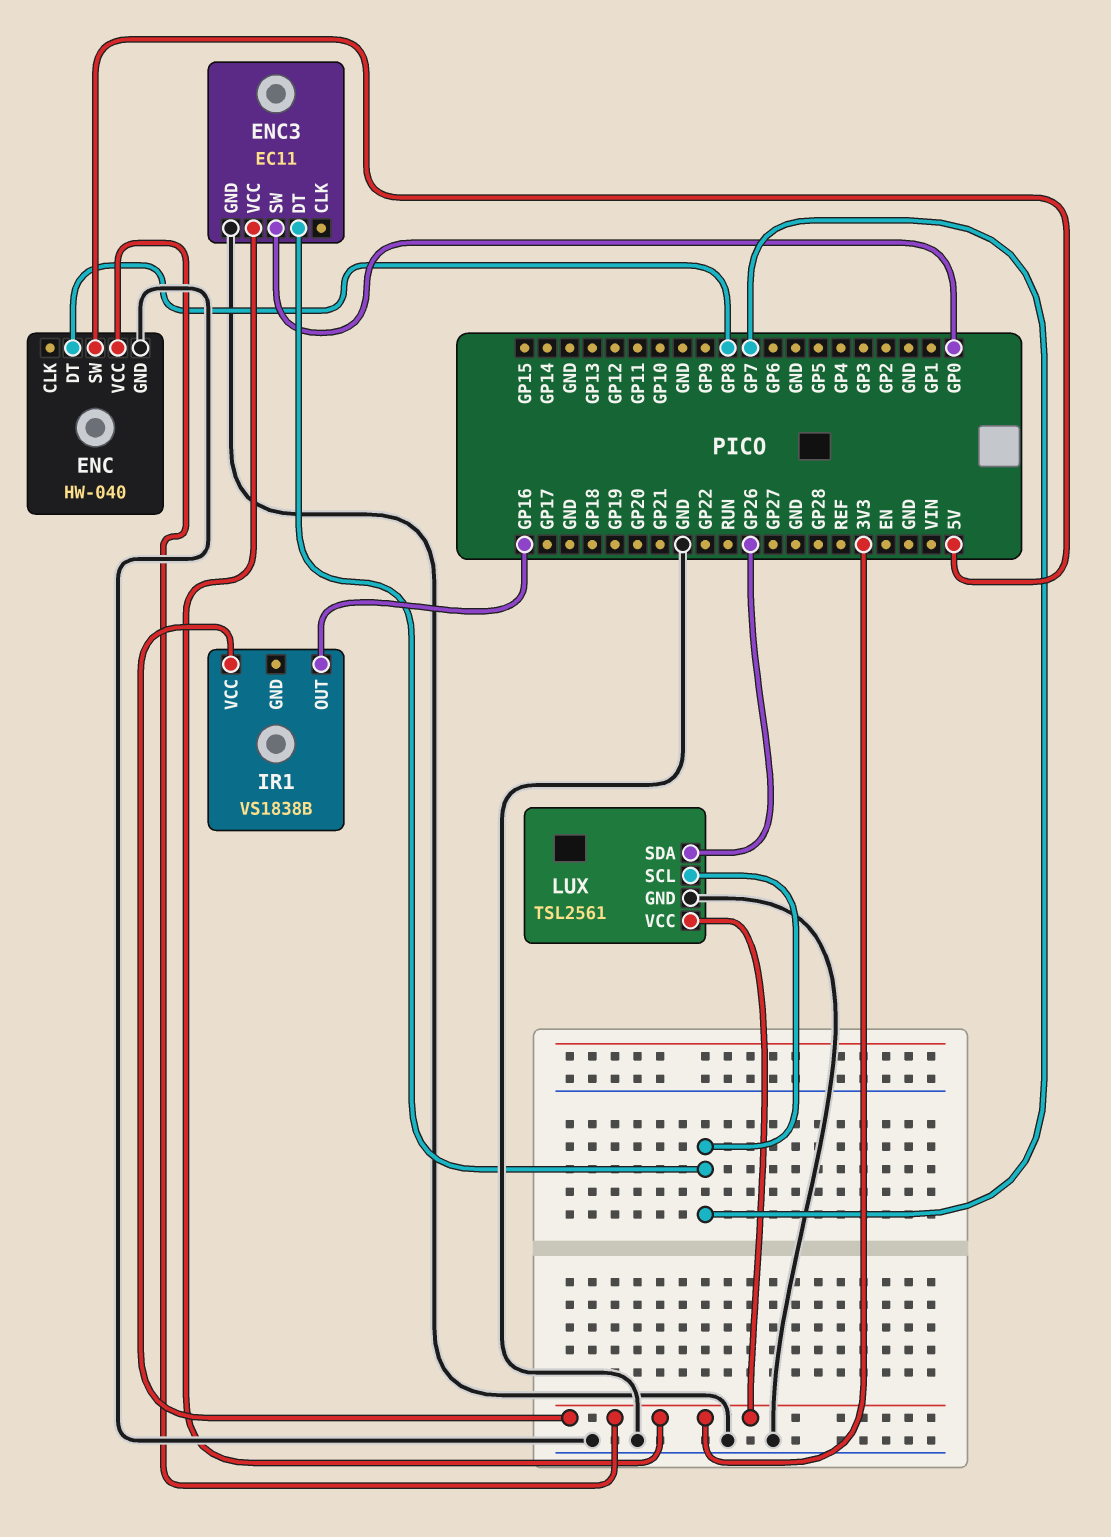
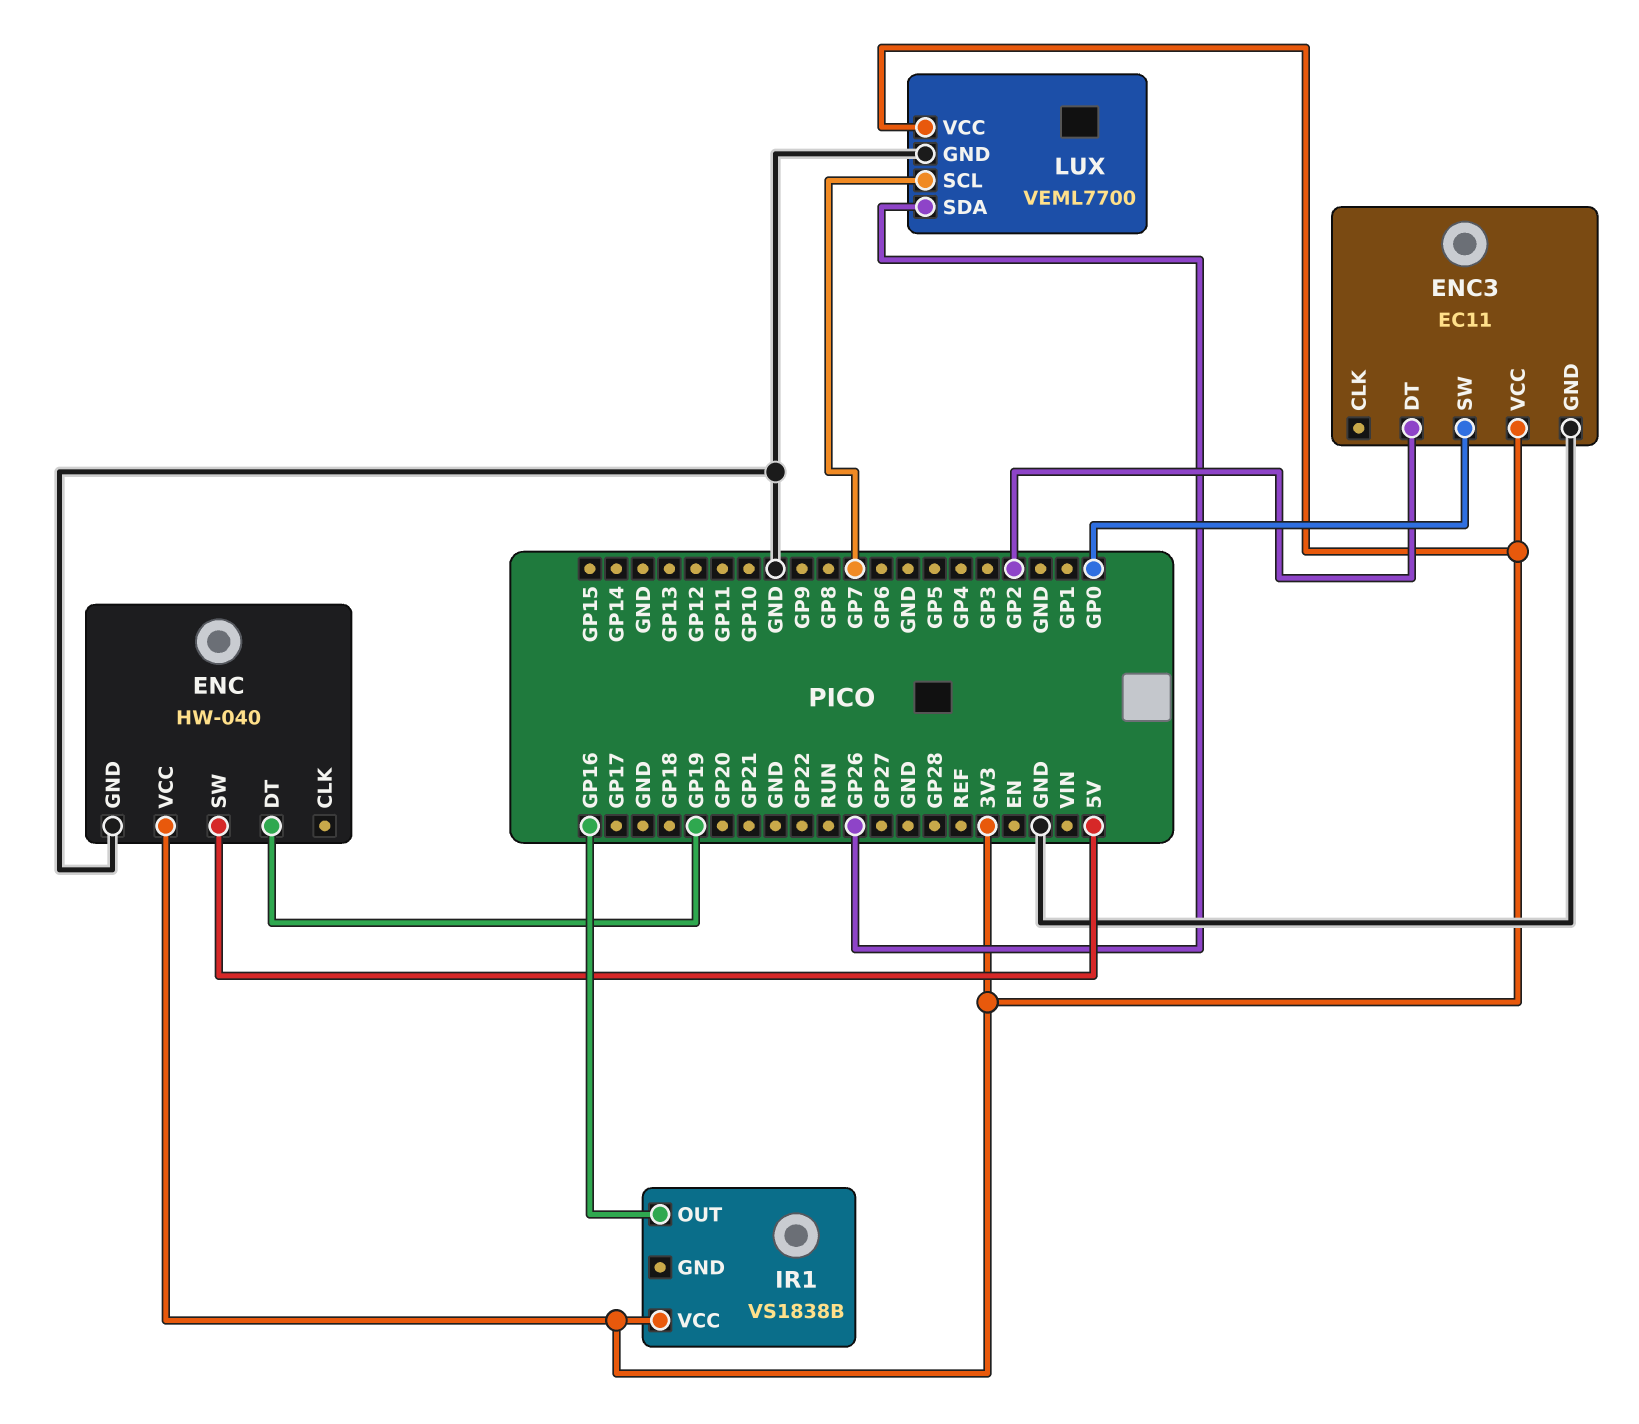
ENC pin DT: GP8 -> GP19
ENC3 pin DT: GP7 -> GP2
LUX: TSL2561 -> VEML7700

